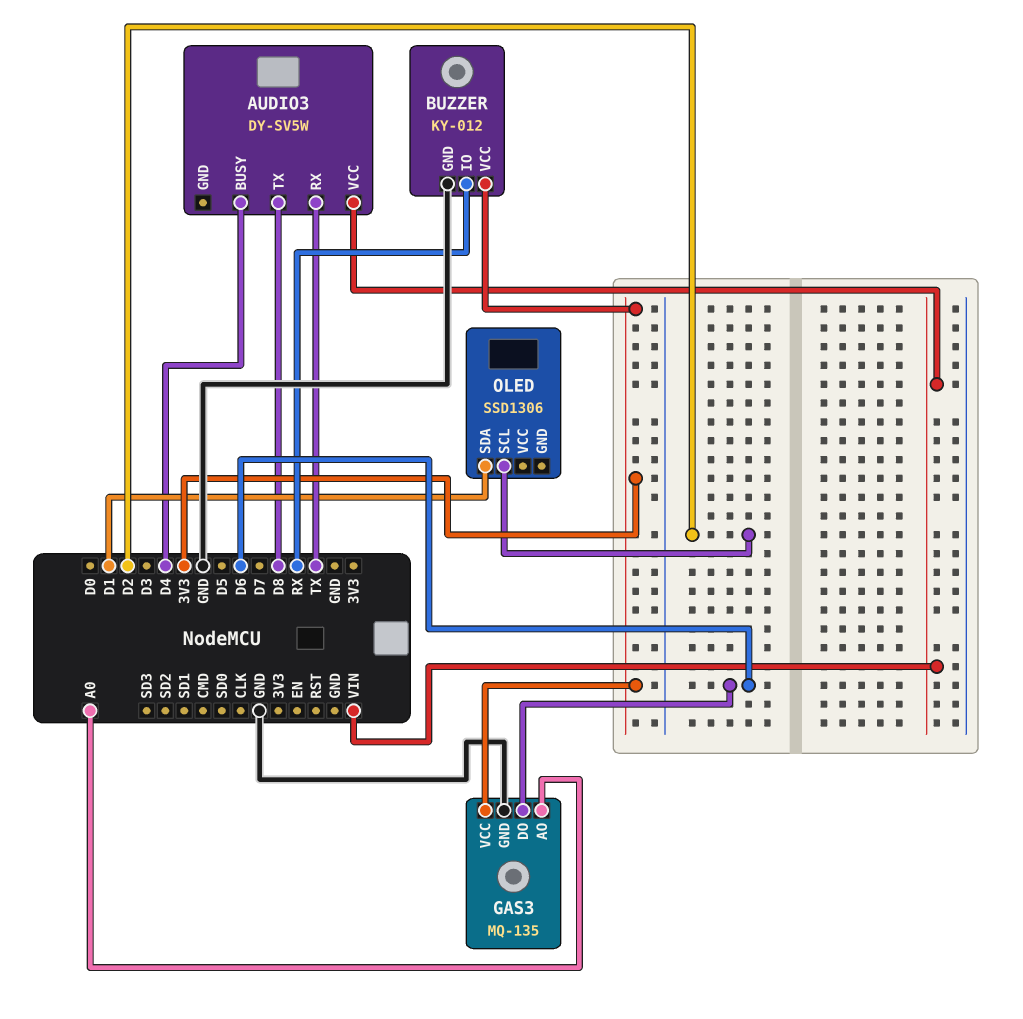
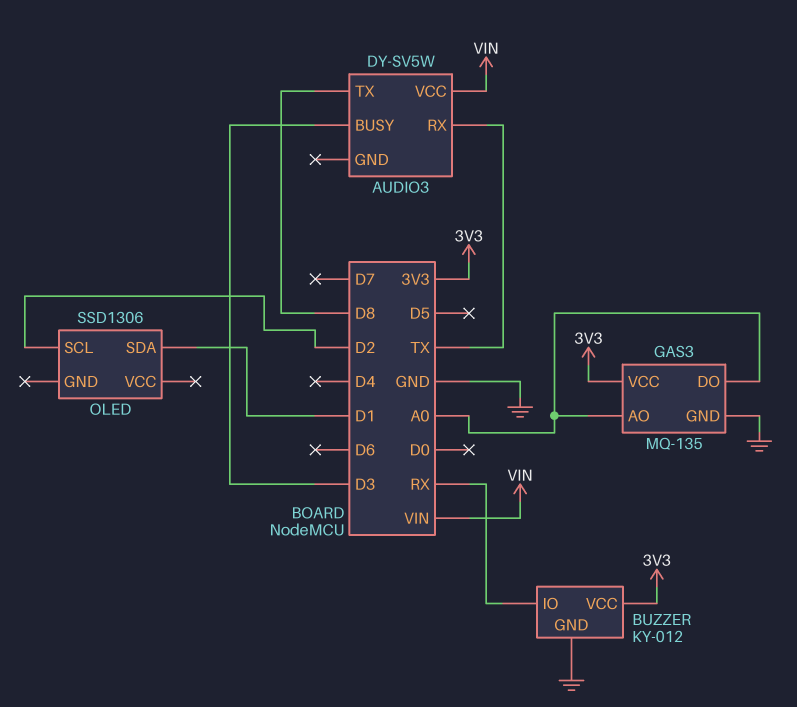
AUDIO3 pin BUSY: D4 -> D3
GAS3 pin DO: D6 -> A0

